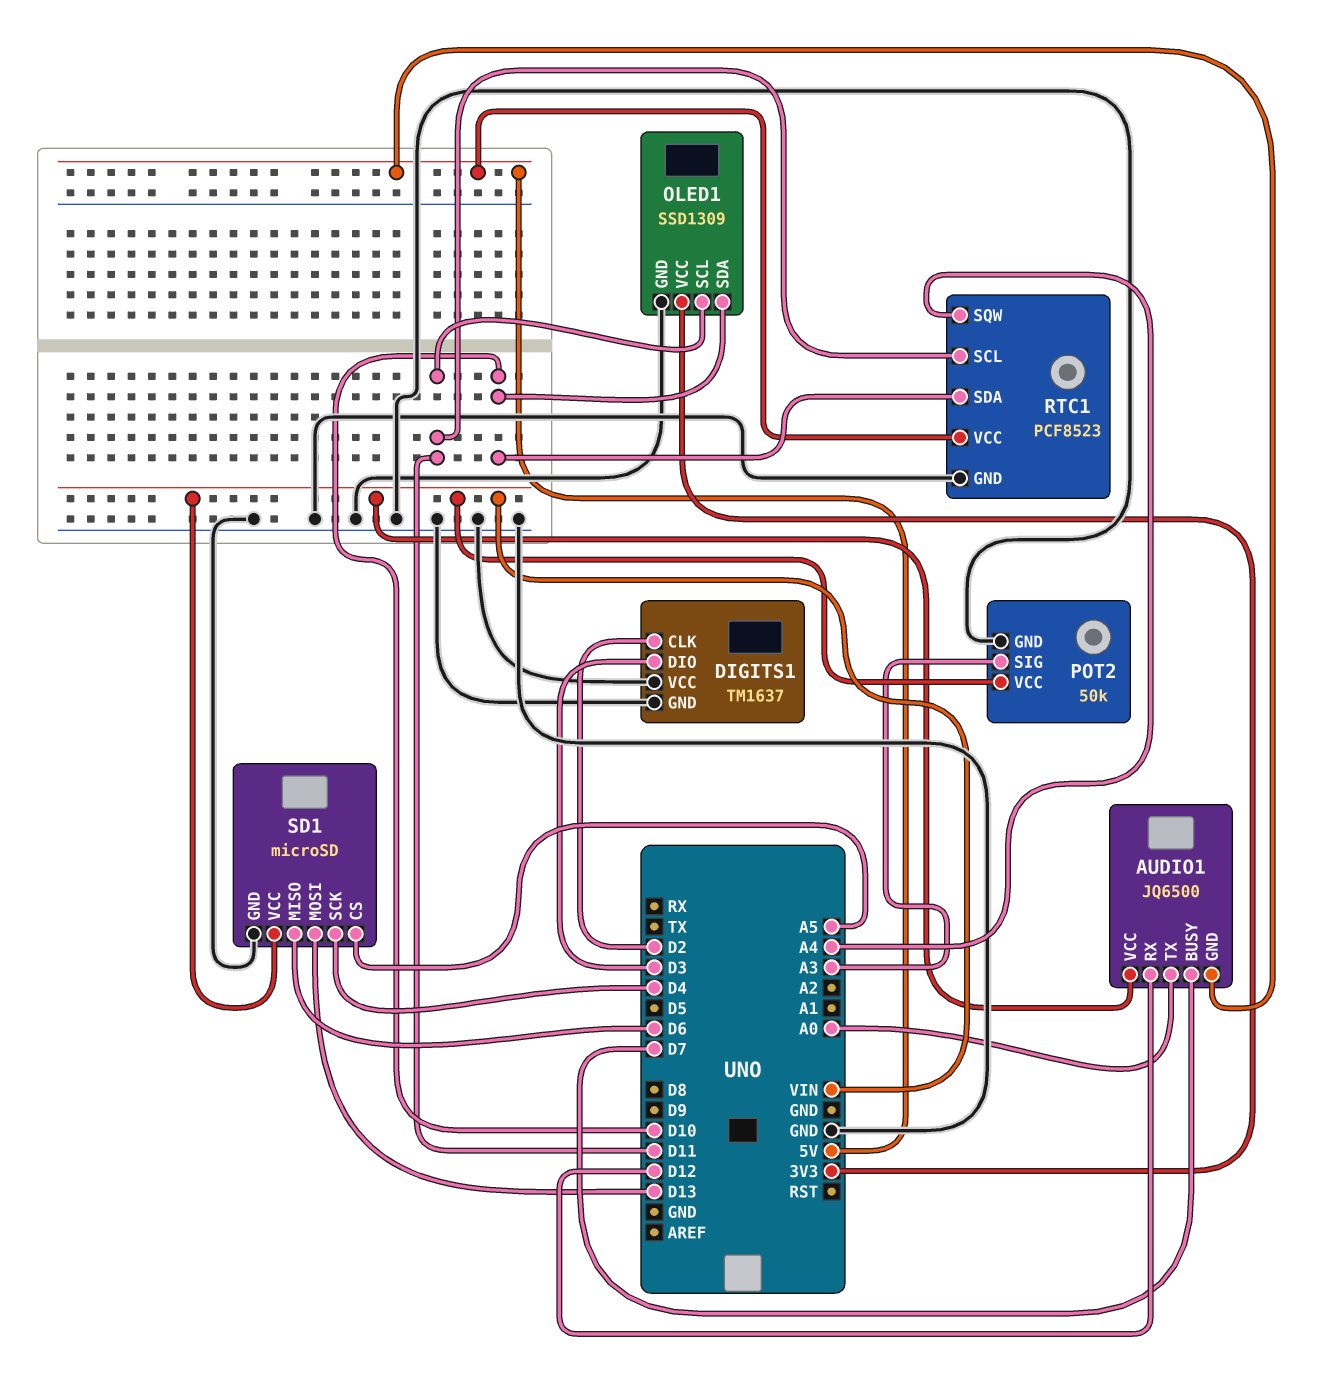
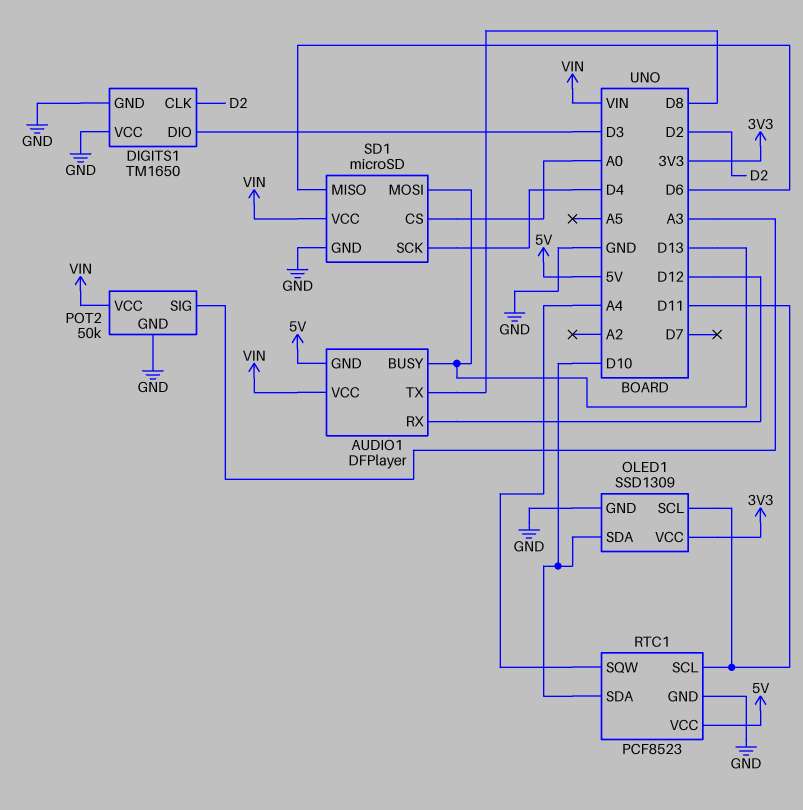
AUDIO1: JQ6500 -> DFPlayer
AUDIO1 pin BUSY: D7 -> D13
AUDIO1 pin TX: A0 -> D8
DIGITS1: TM1637 -> TM1650
SD1 pin CS: A5 -> A0

